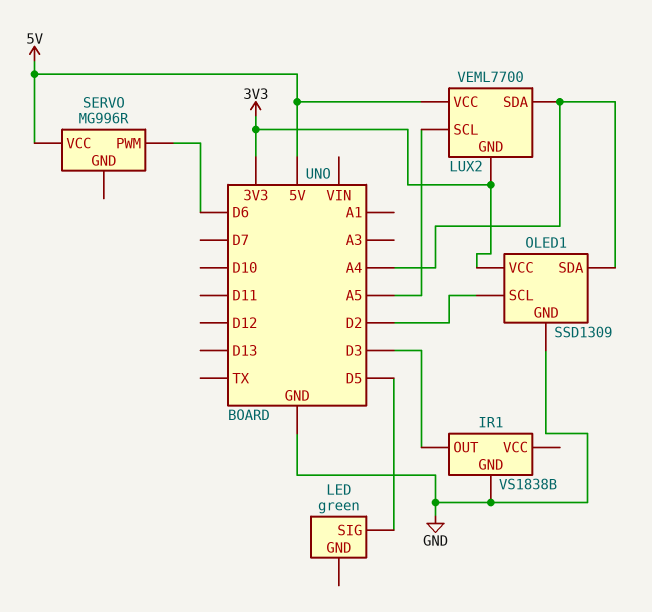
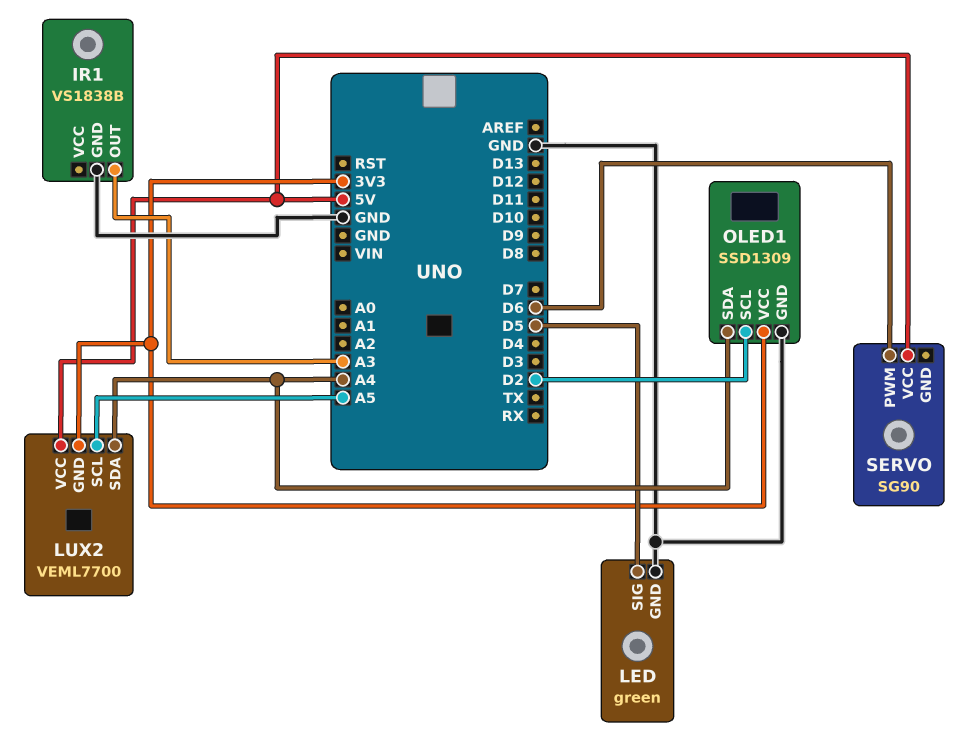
IR1 pin OUT: D3 -> A3
LED pin GND: none -> GND
SERVO: MG996R -> SG90

